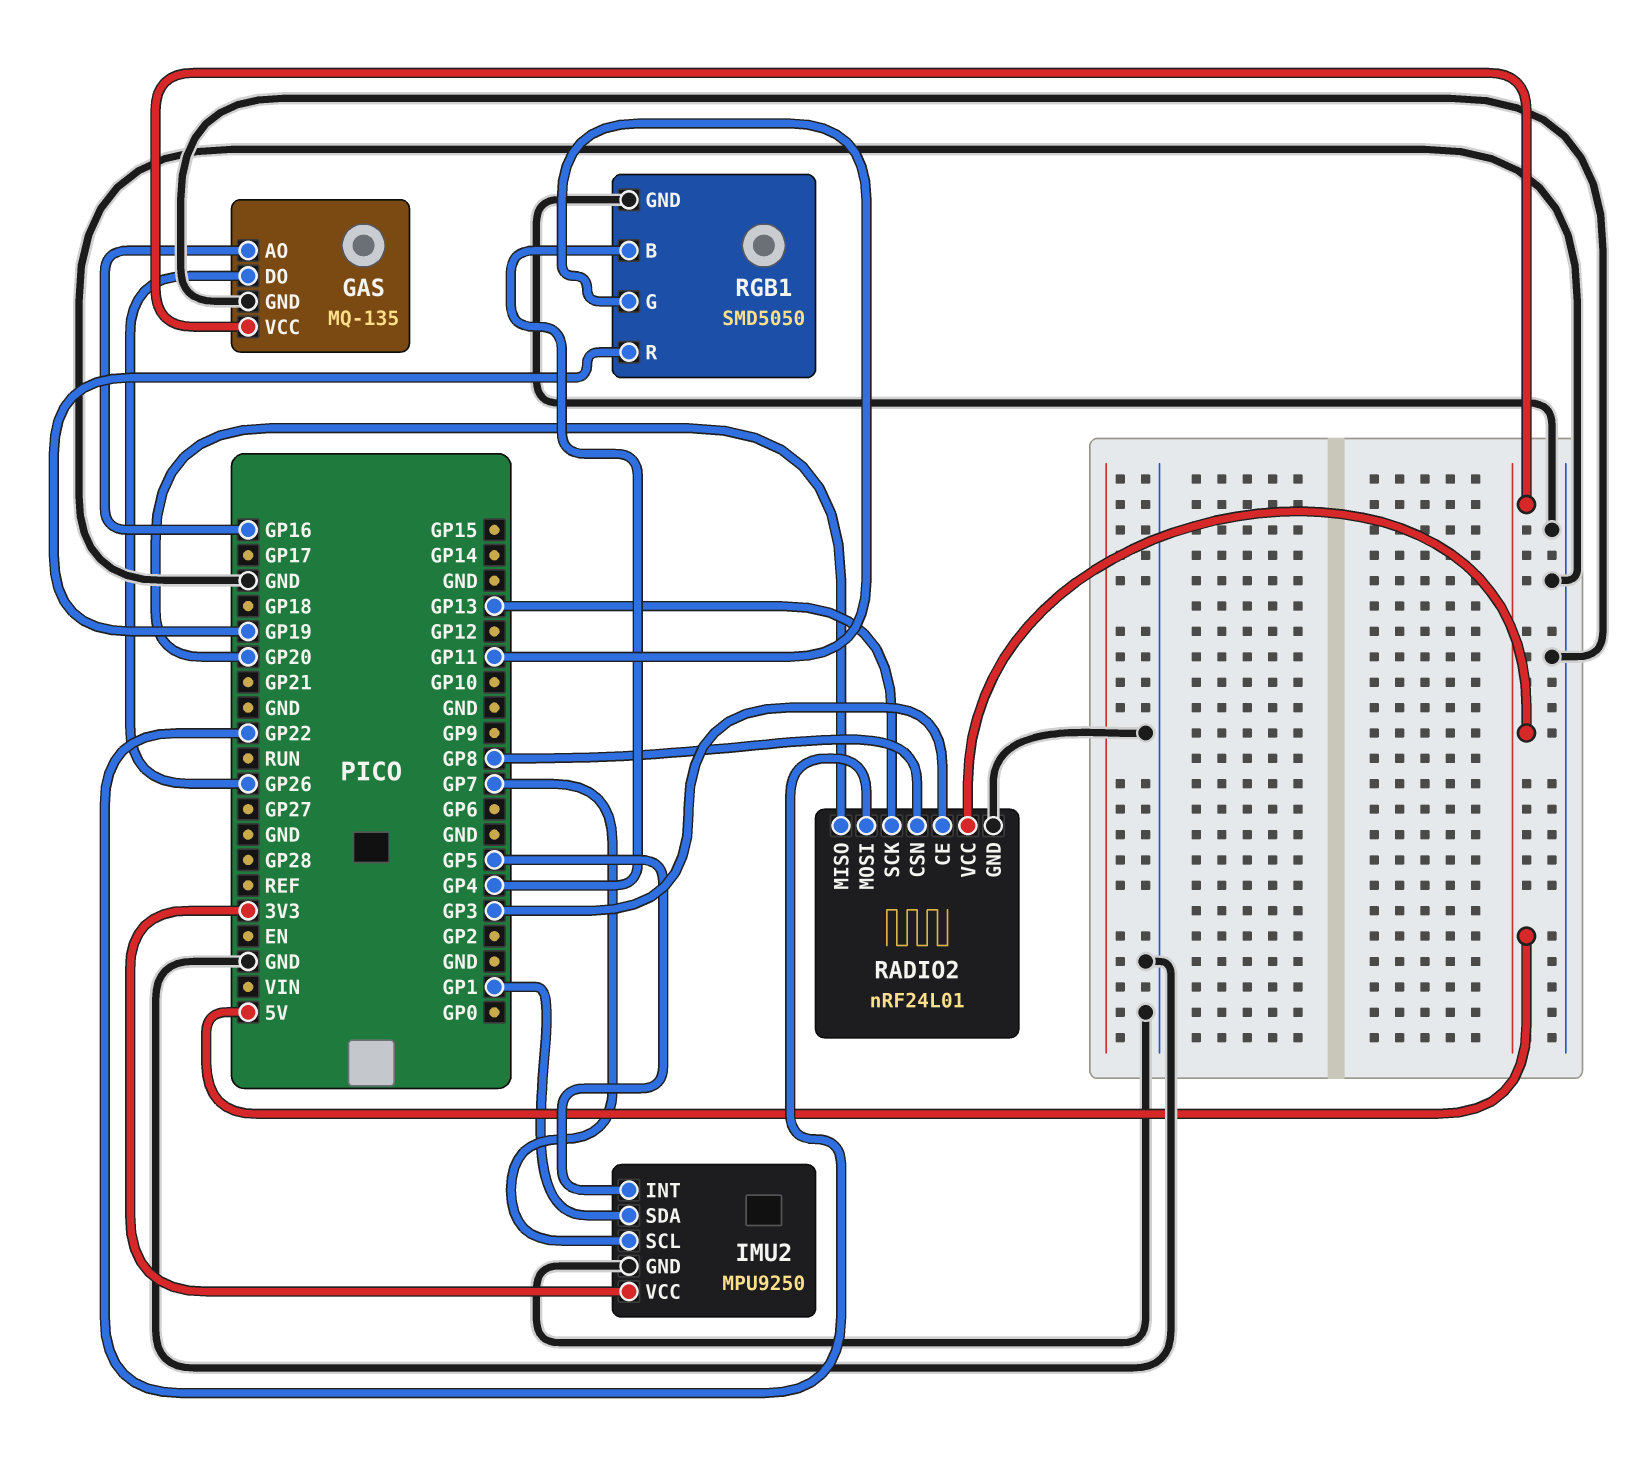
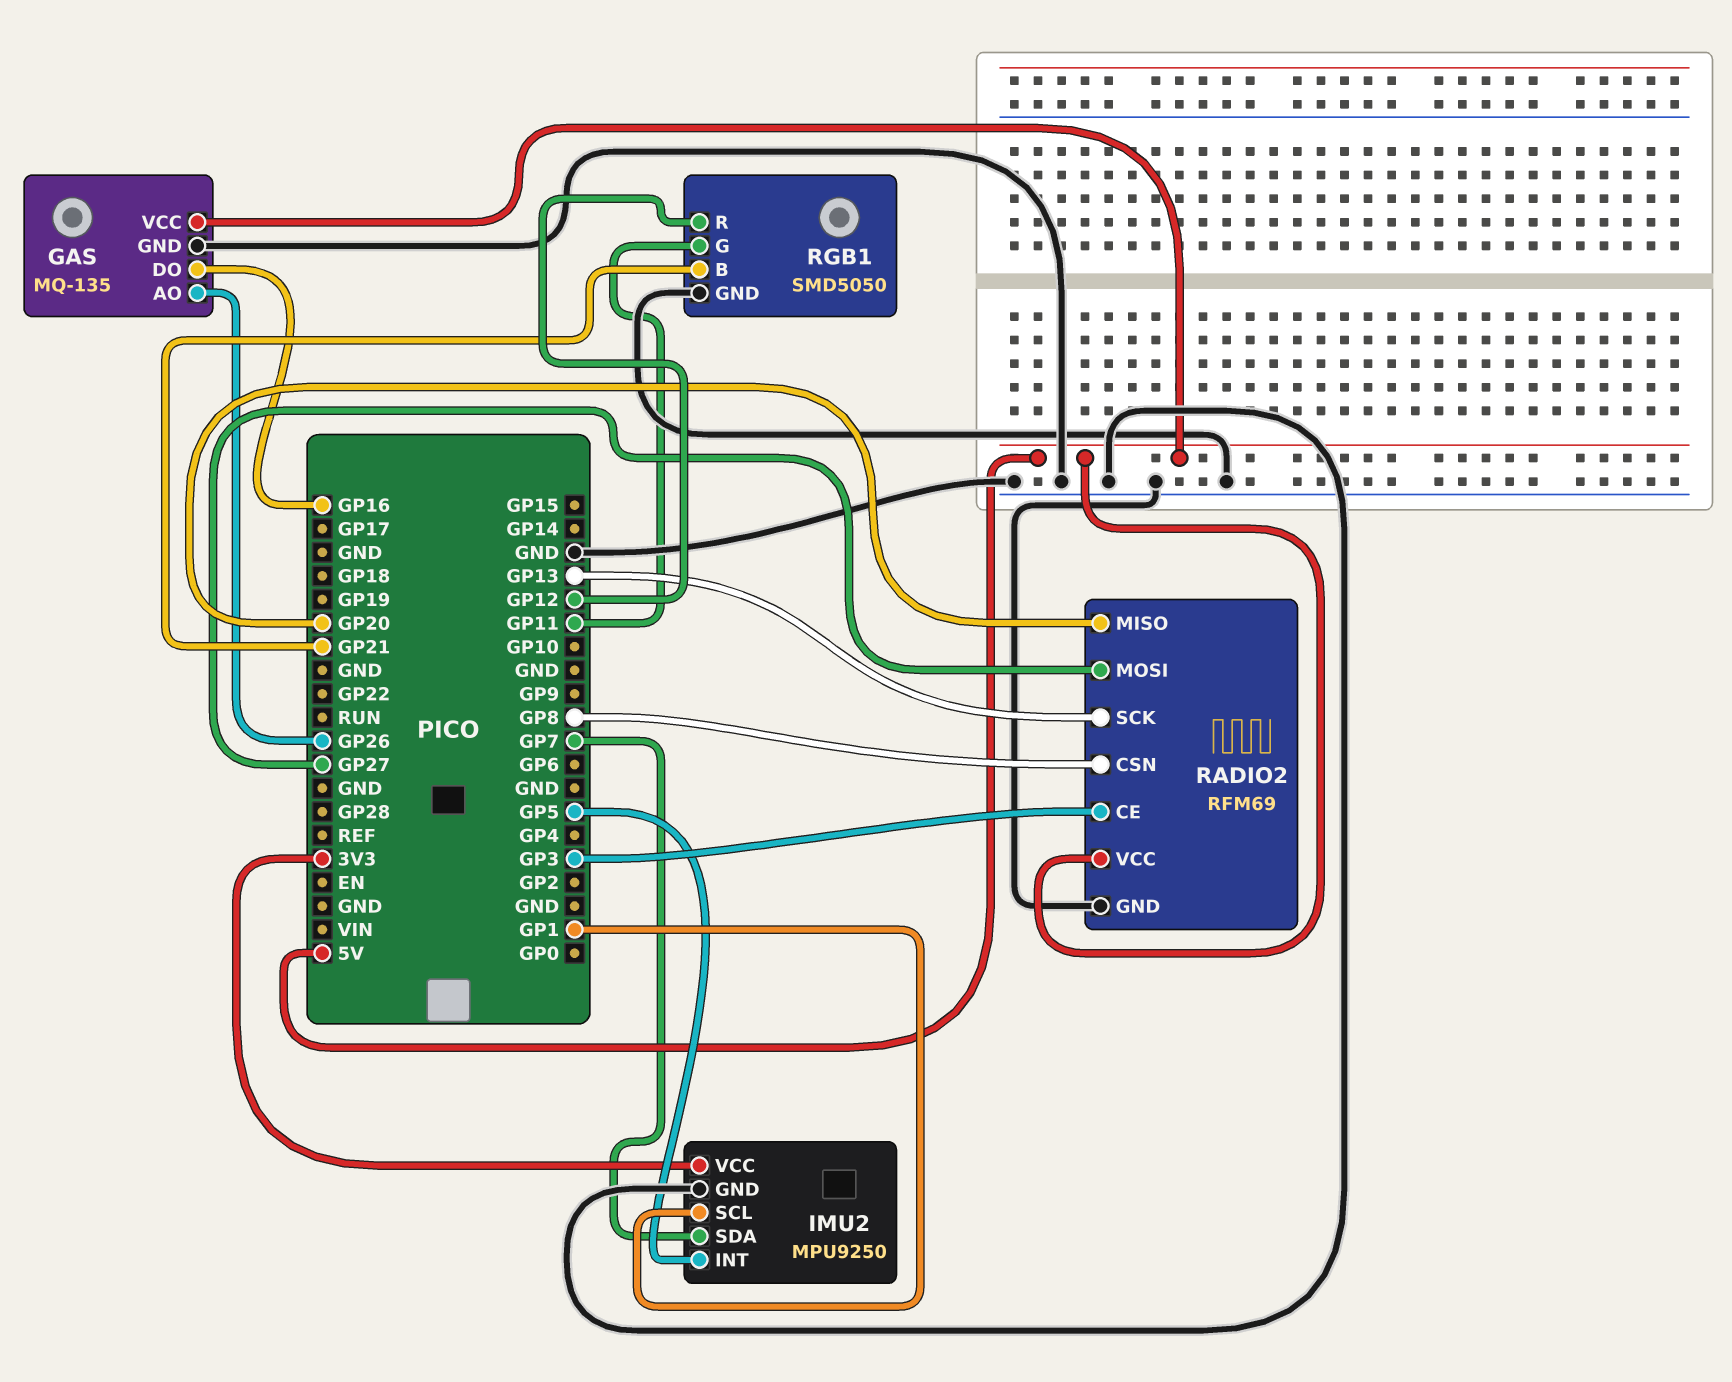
GAS pin AO: GP16 -> GP26
GAS pin DO: GP26 -> GP16
IMU2 pin SCL: GP7 -> GP1
IMU2 pin SDA: GP1 -> GP7
RADIO2: nRF24L01 -> RFM69
RADIO2 pin MOSI: GP22 -> GP27
RGB1 pin B: GP4 -> GP21
RGB1 pin R: GP19 -> GP12

